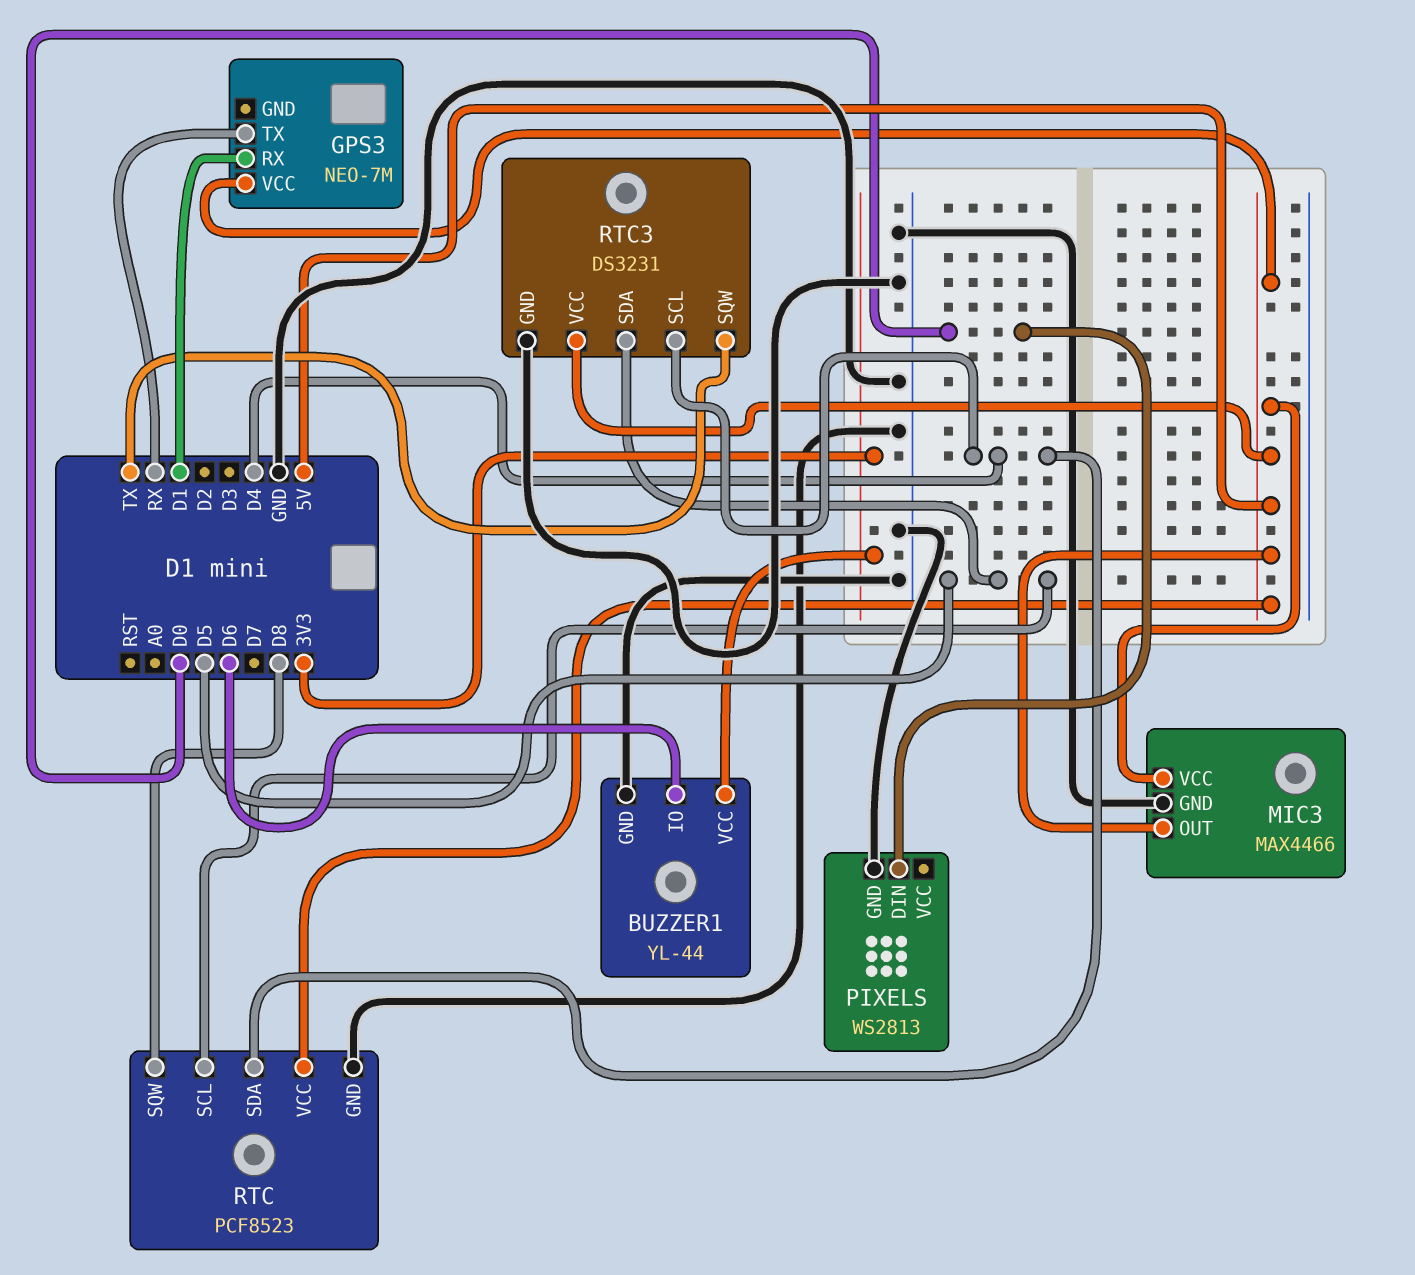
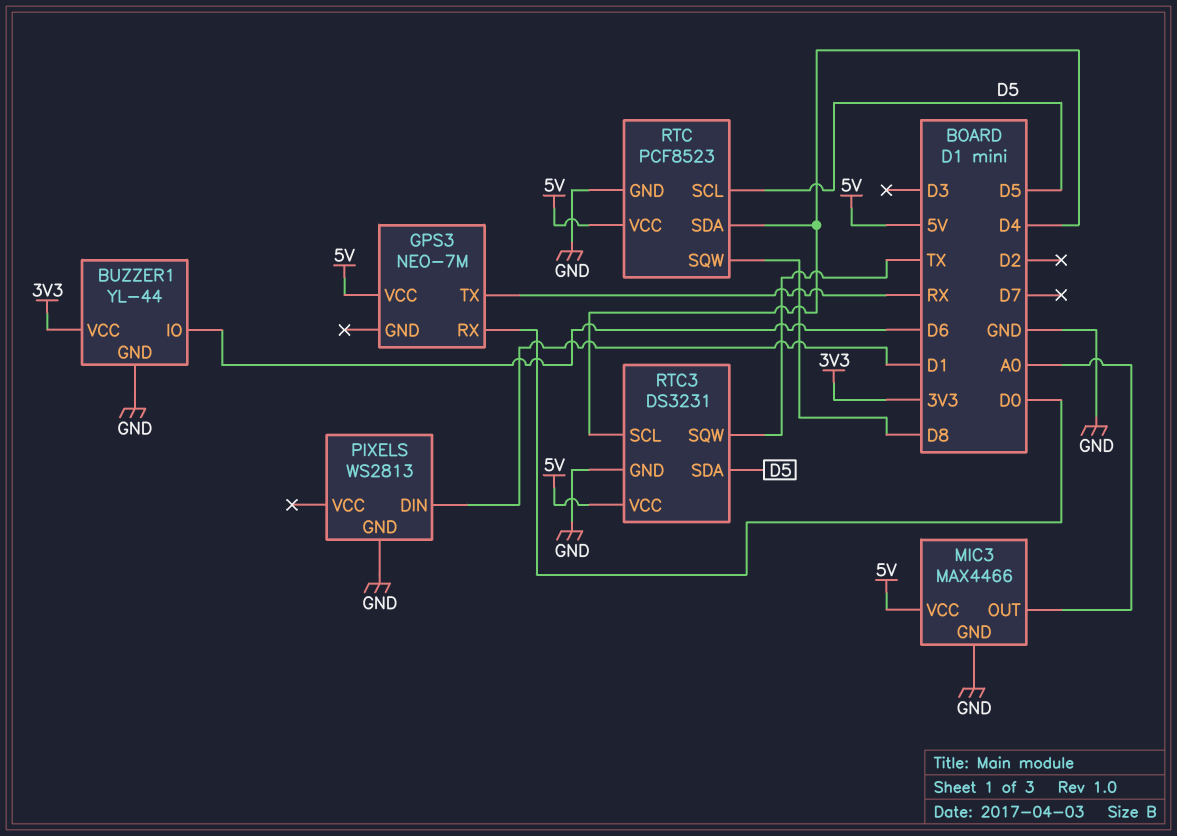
GPS3 pin RX: D1 -> D0
MIC3 pin OUT: 5V -> A0
PIXELS pin DIN: D0 -> D1

